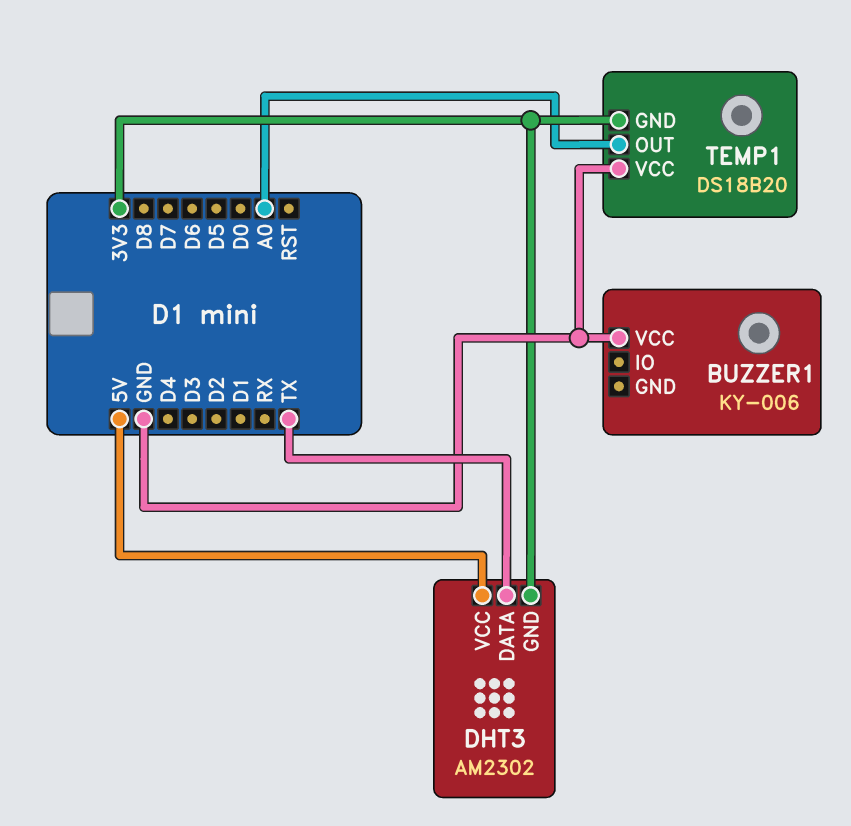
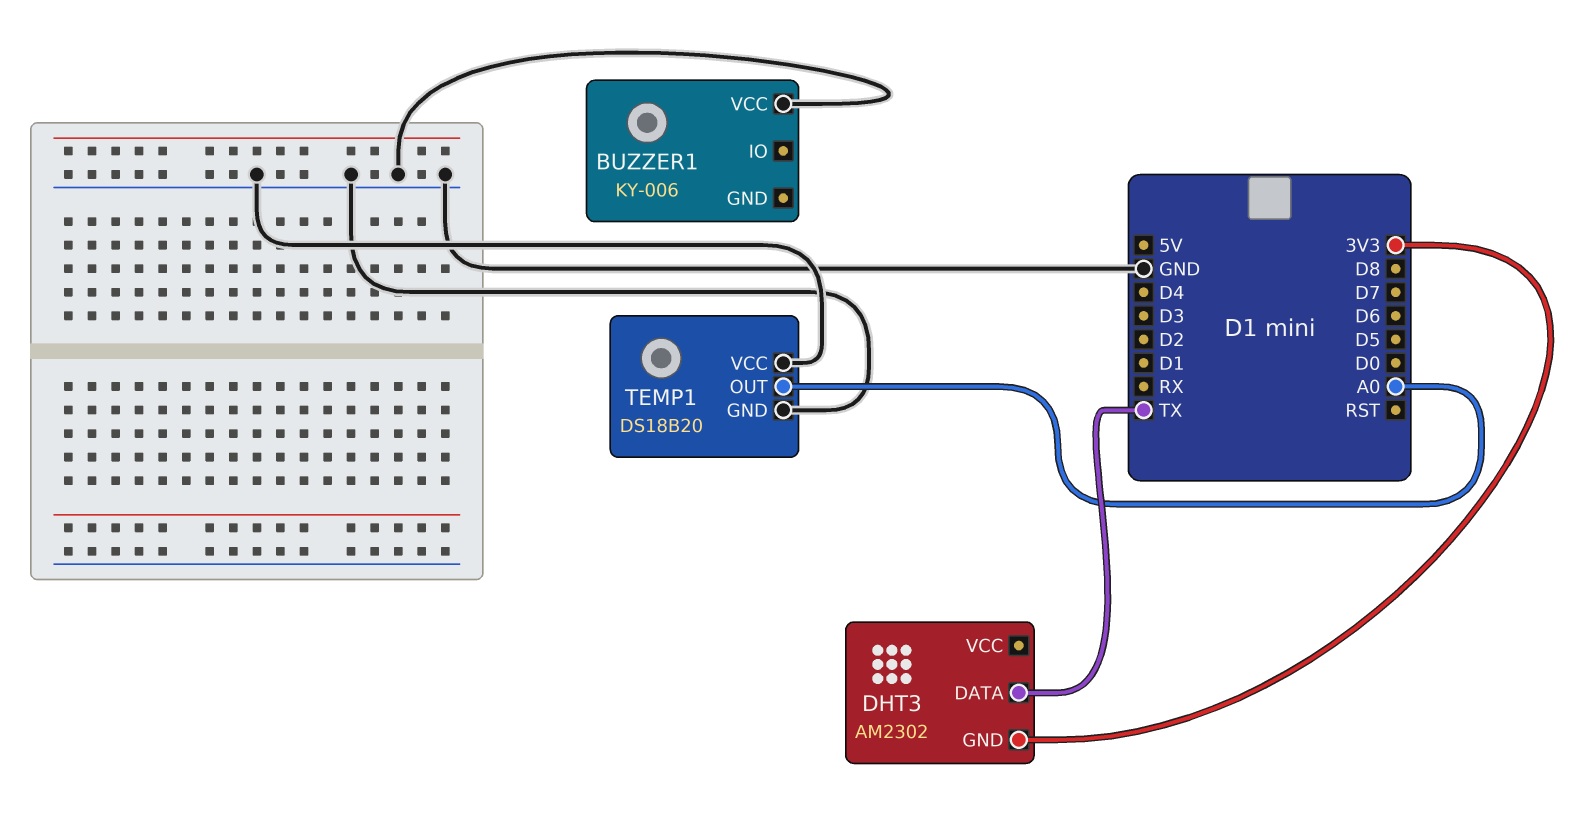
DHT3 pin VCC: 5V -> none
TEMP1 pin GND: 3V3 -> GND

